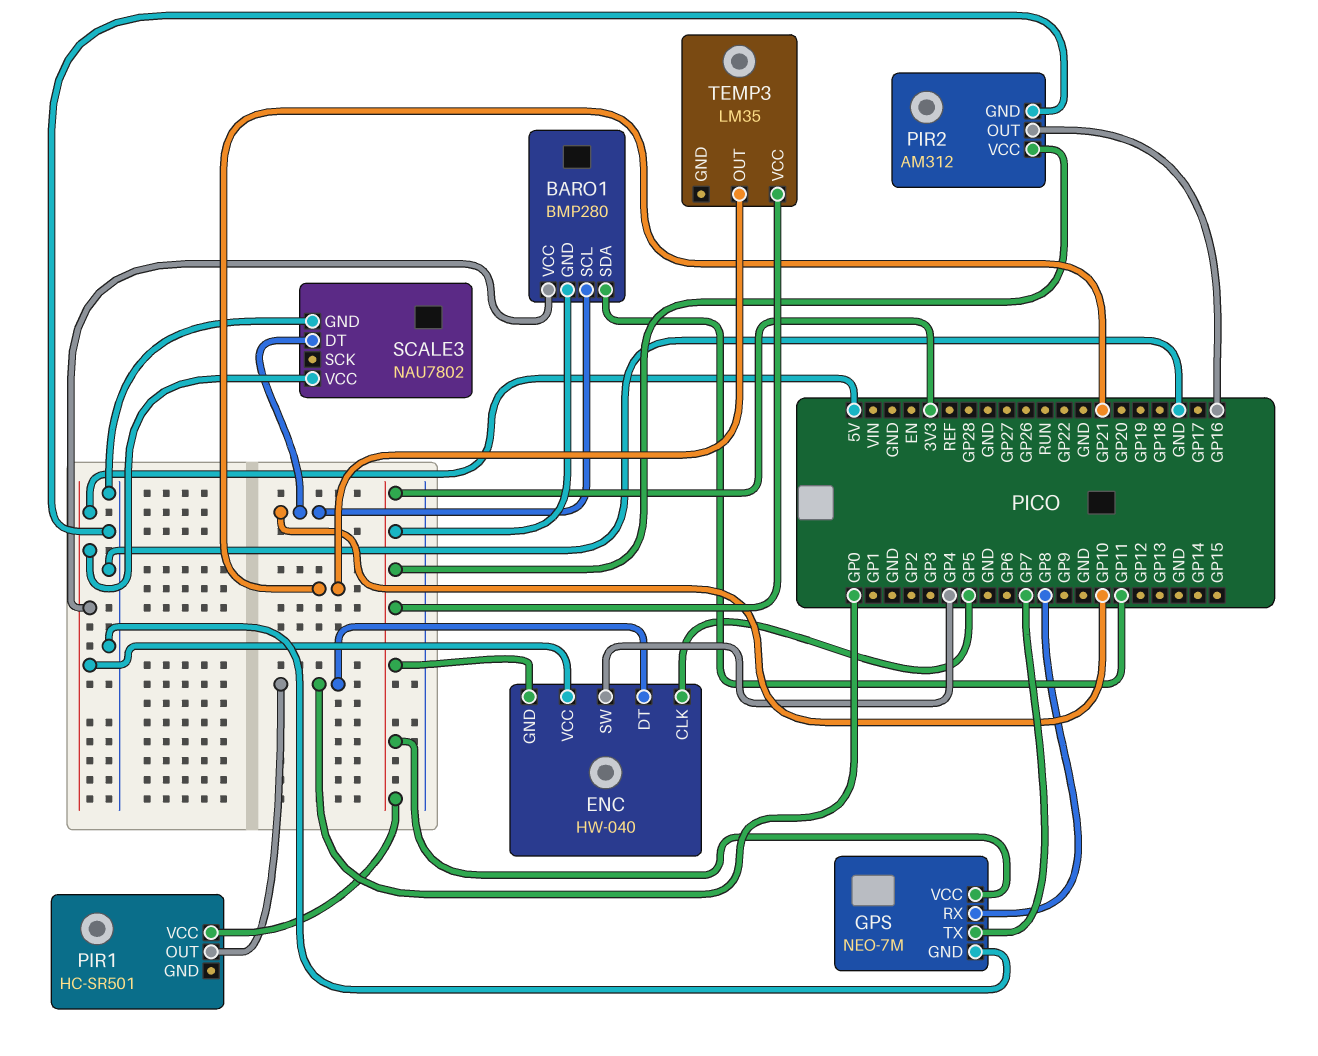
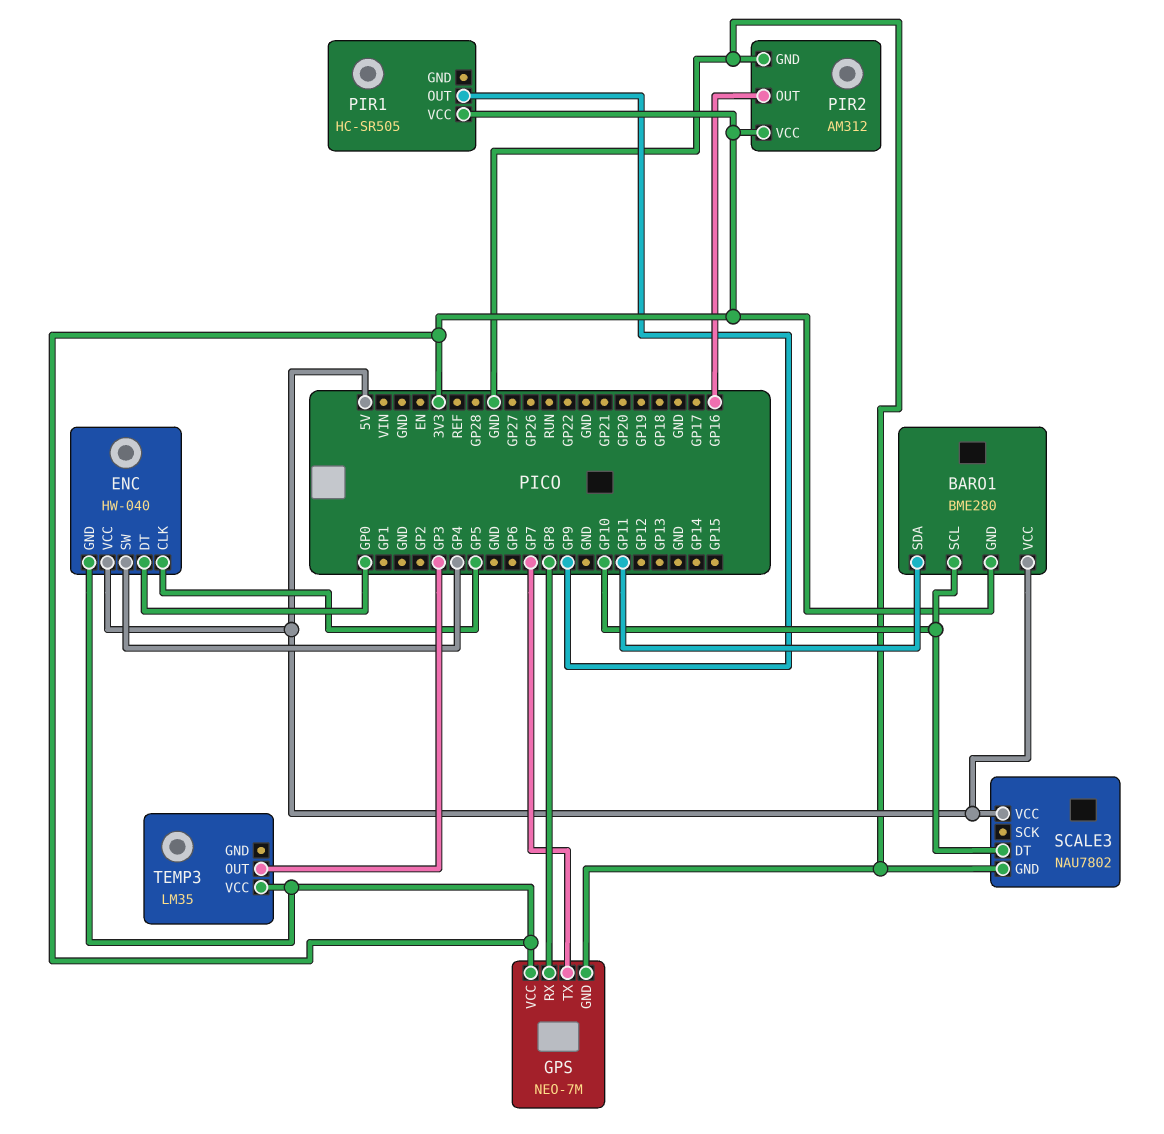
BARO1: BMP280 -> BME280
PIR1: HC-SR501 -> HC-SR505
PIR1 pin OUT: GP0 -> GP9
TEMP3 pin OUT: GP21 -> GP3

